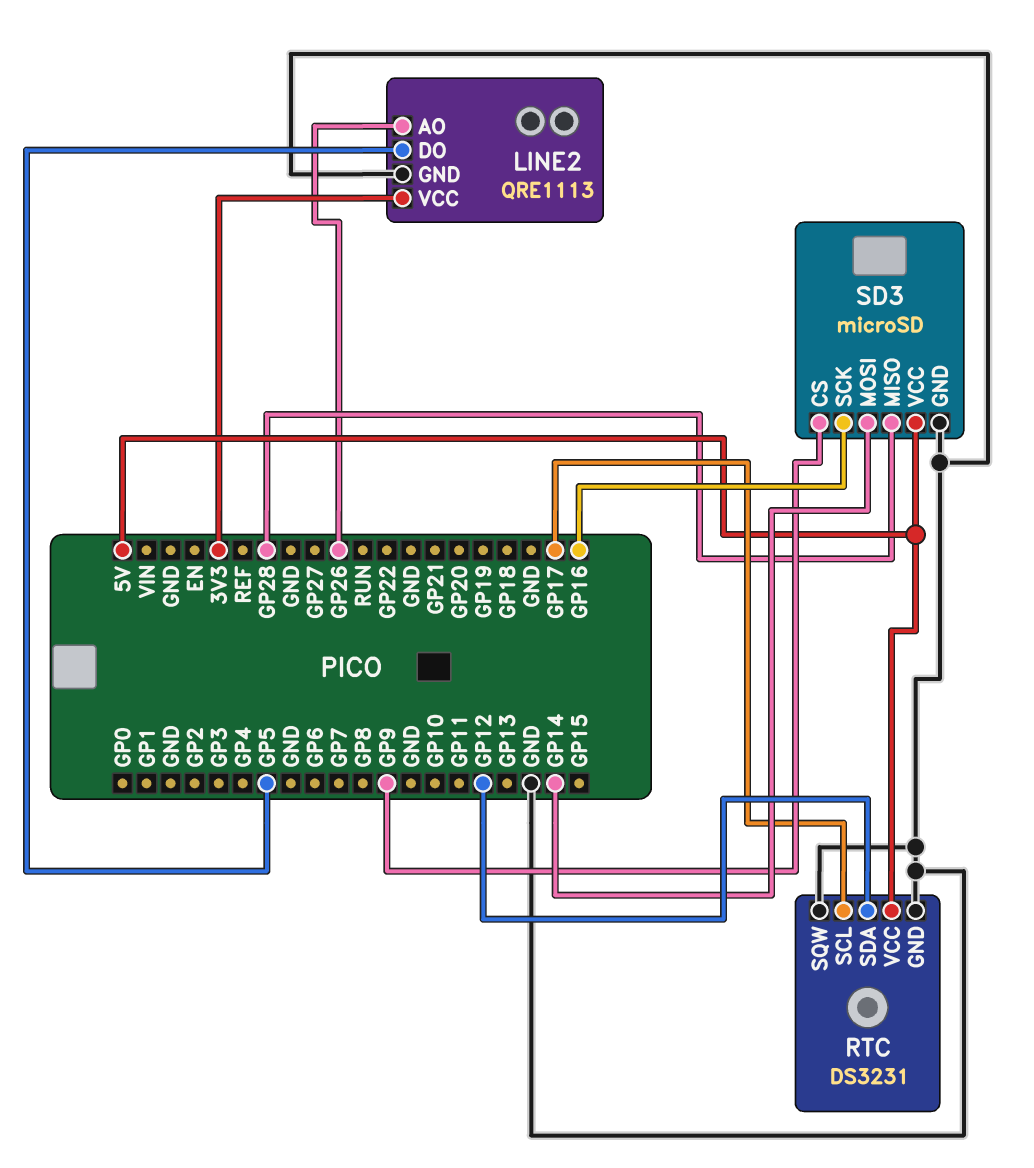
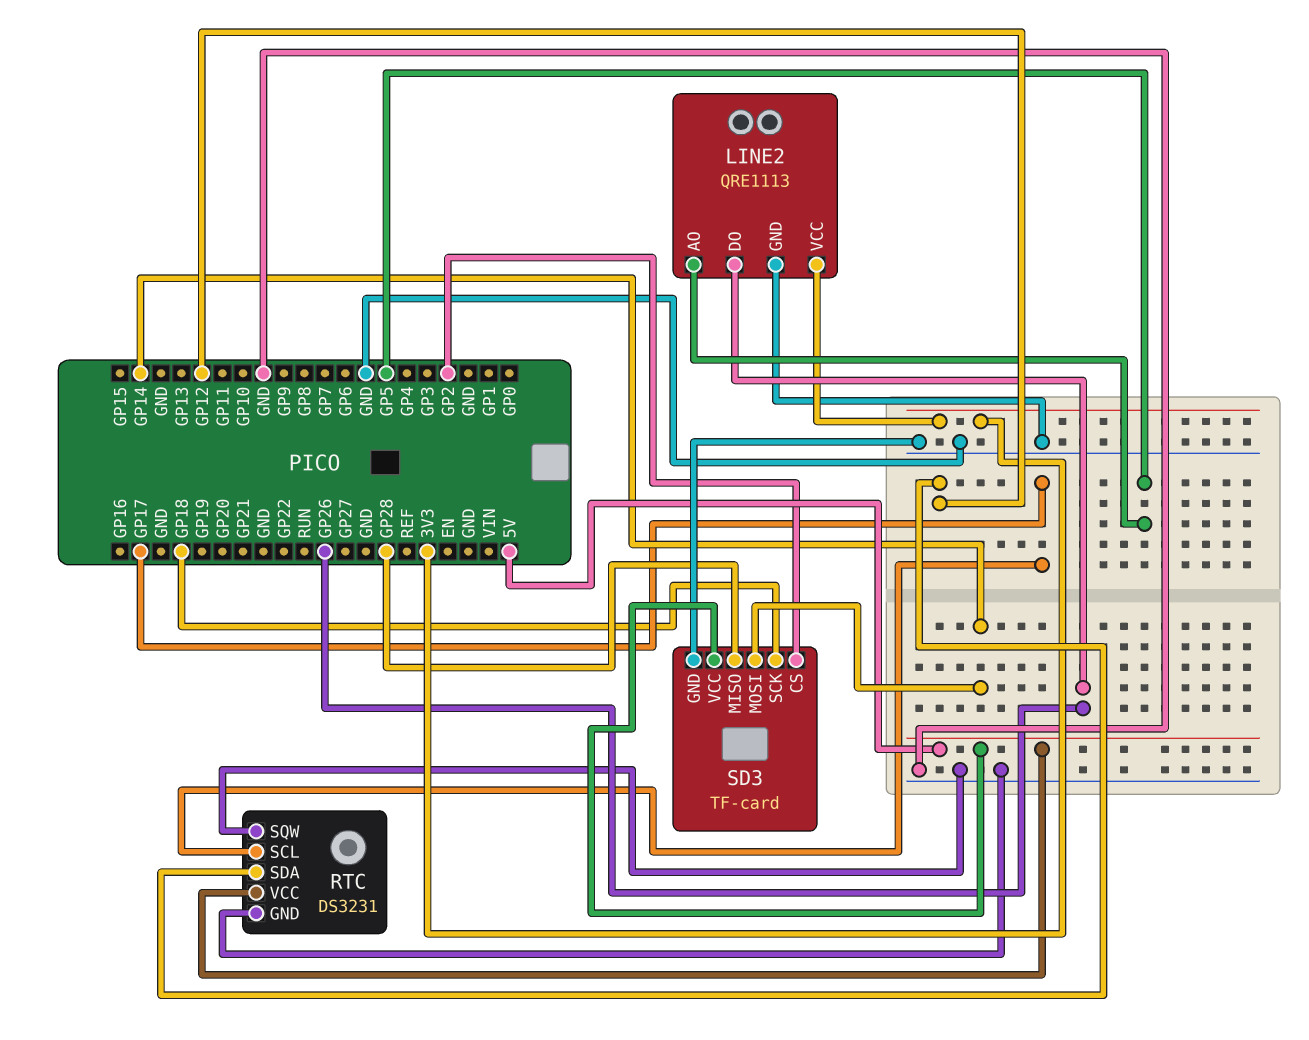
LINE2 pin AO: GP26 -> GP5
LINE2 pin DO: GP5 -> GP26
SD3: microSD -> TF-card
SD3 pin CS: GP9 -> GP2
SD3 pin SCK: GP16 -> GP18

